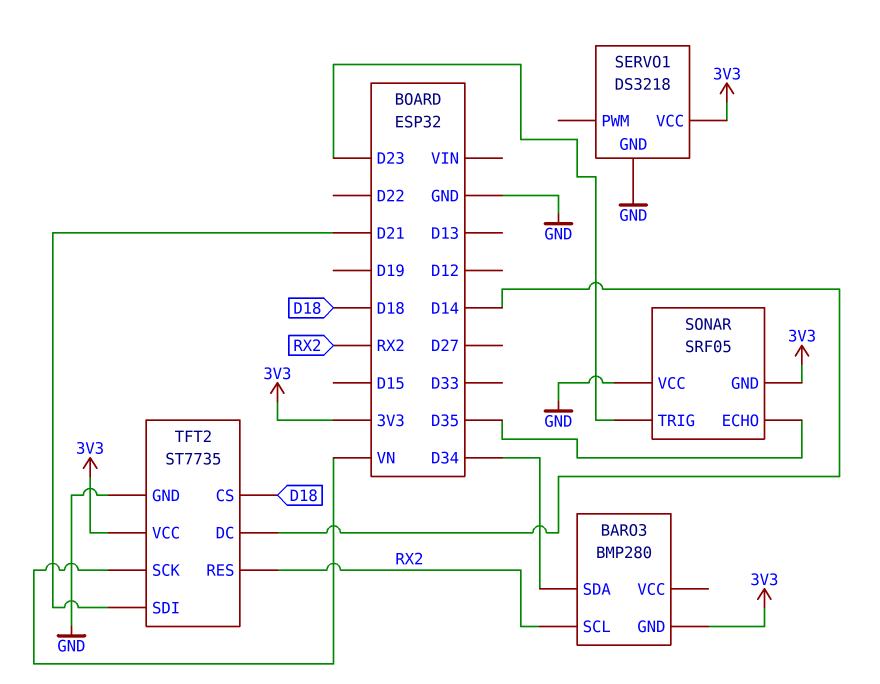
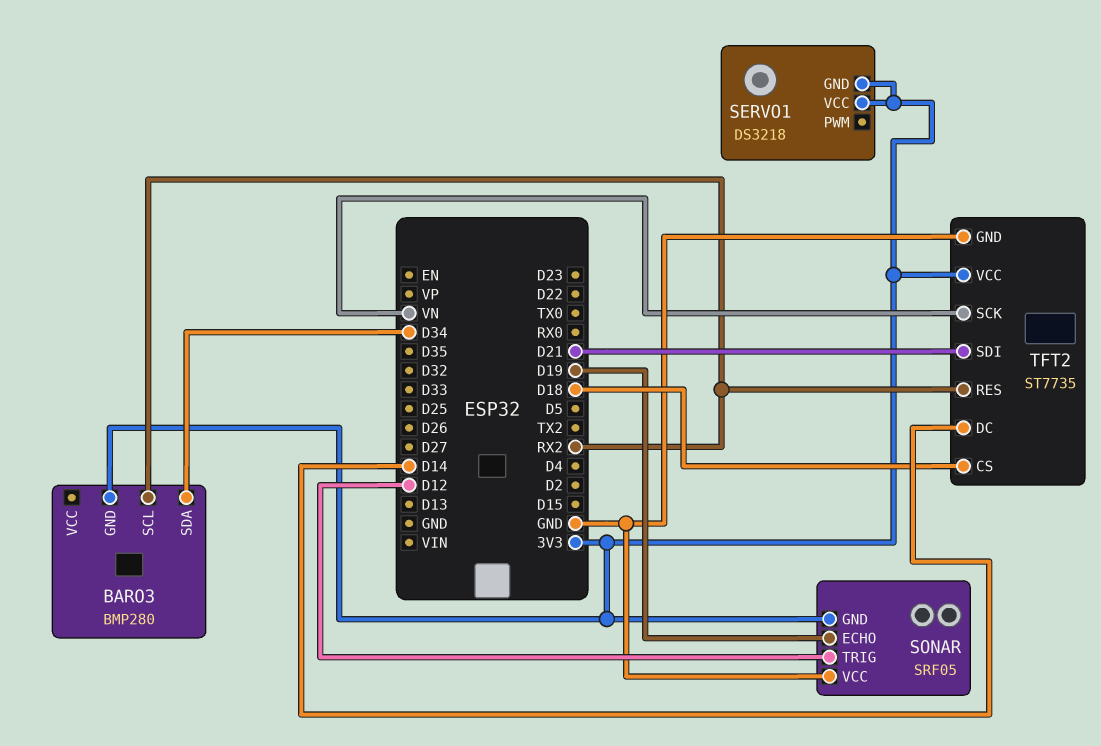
SERVO1 pin GND: GND -> 3V3
SONAR pin ECHO: D35 -> D19
SONAR pin TRIG: D23 -> D12

